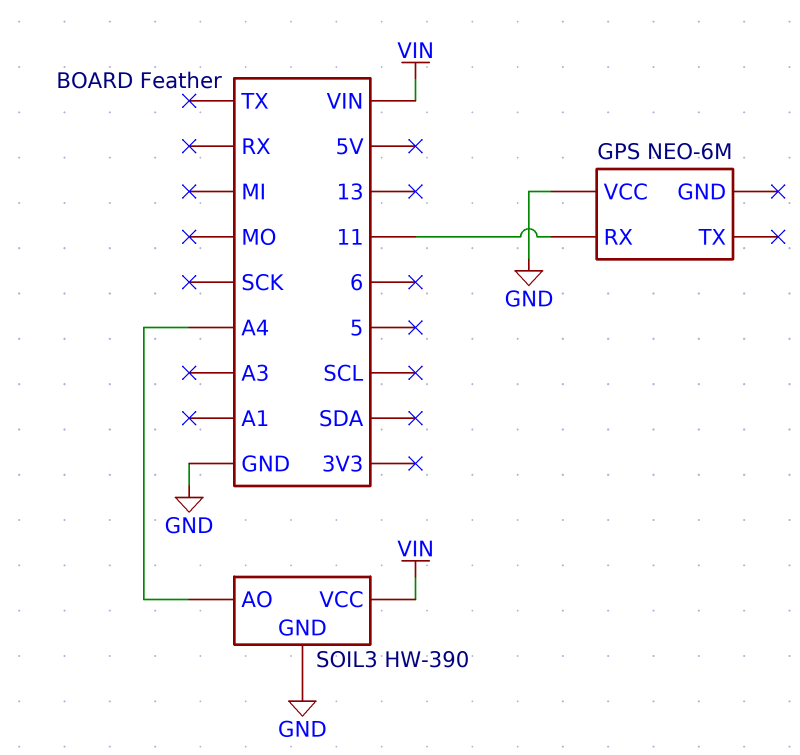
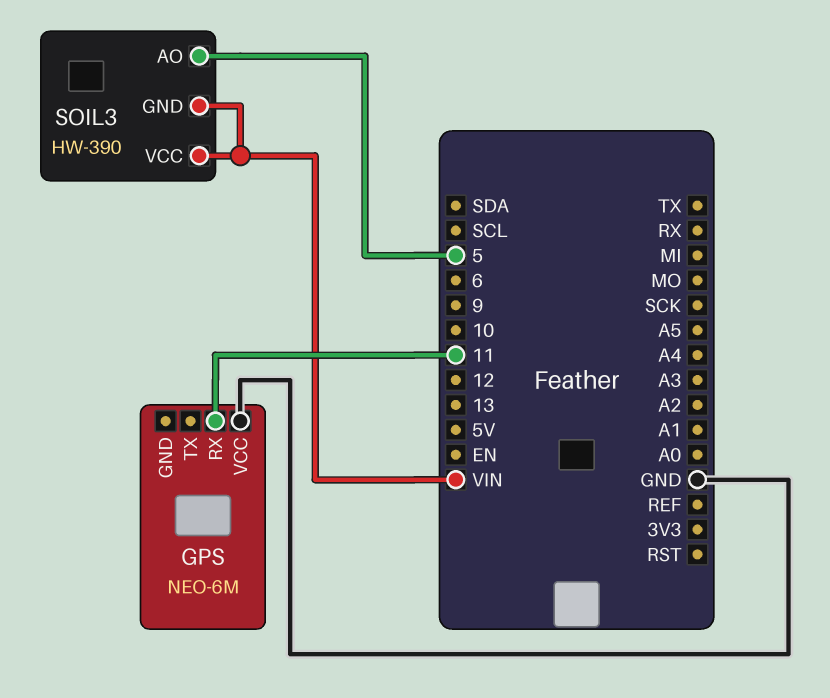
SOIL3 pin AO: A4 -> 5
SOIL3 pin GND: GND -> VIN

